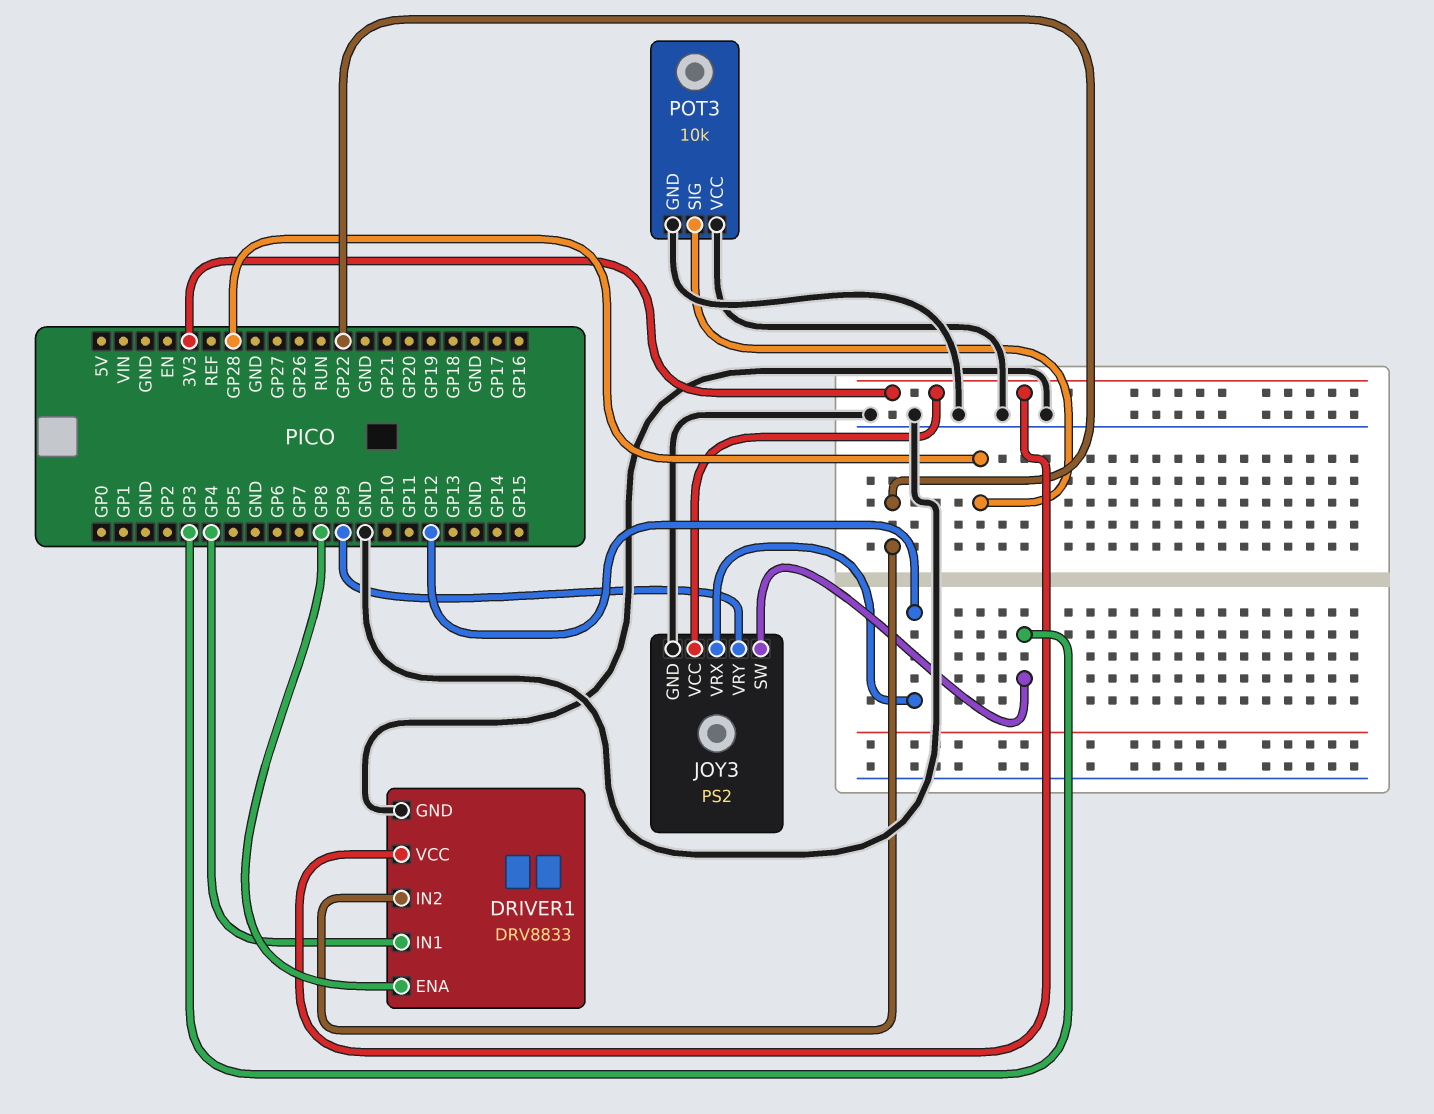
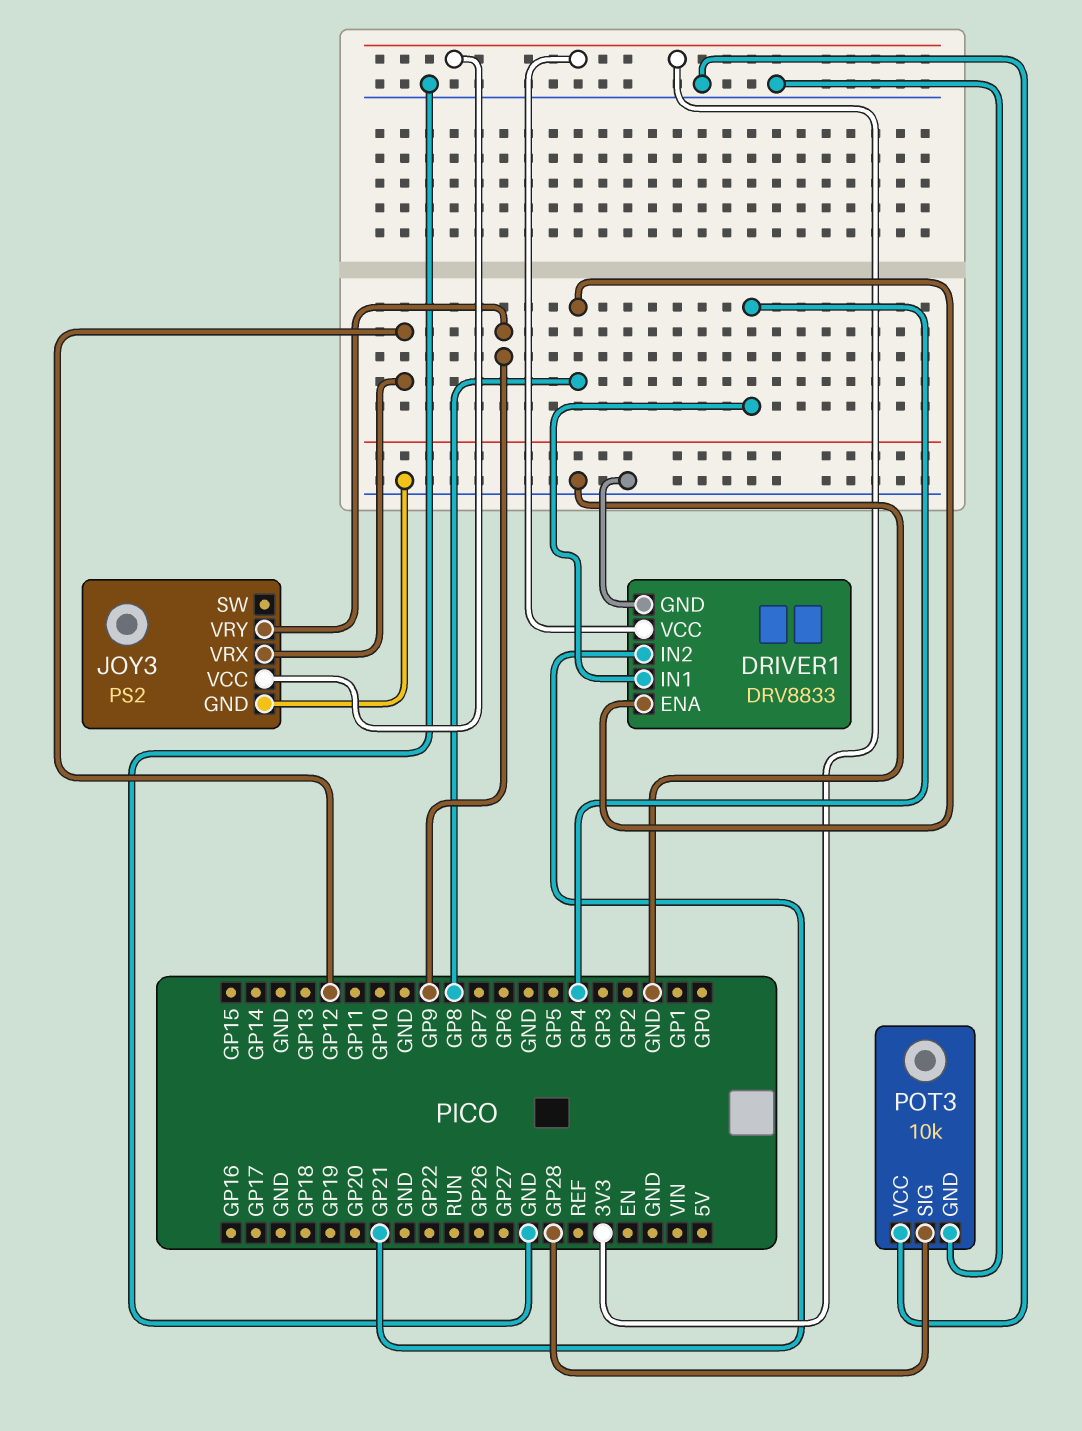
DRIVER1 pin IN2: GP22 -> GP21
JOY3 pin SW: GP3 -> none

